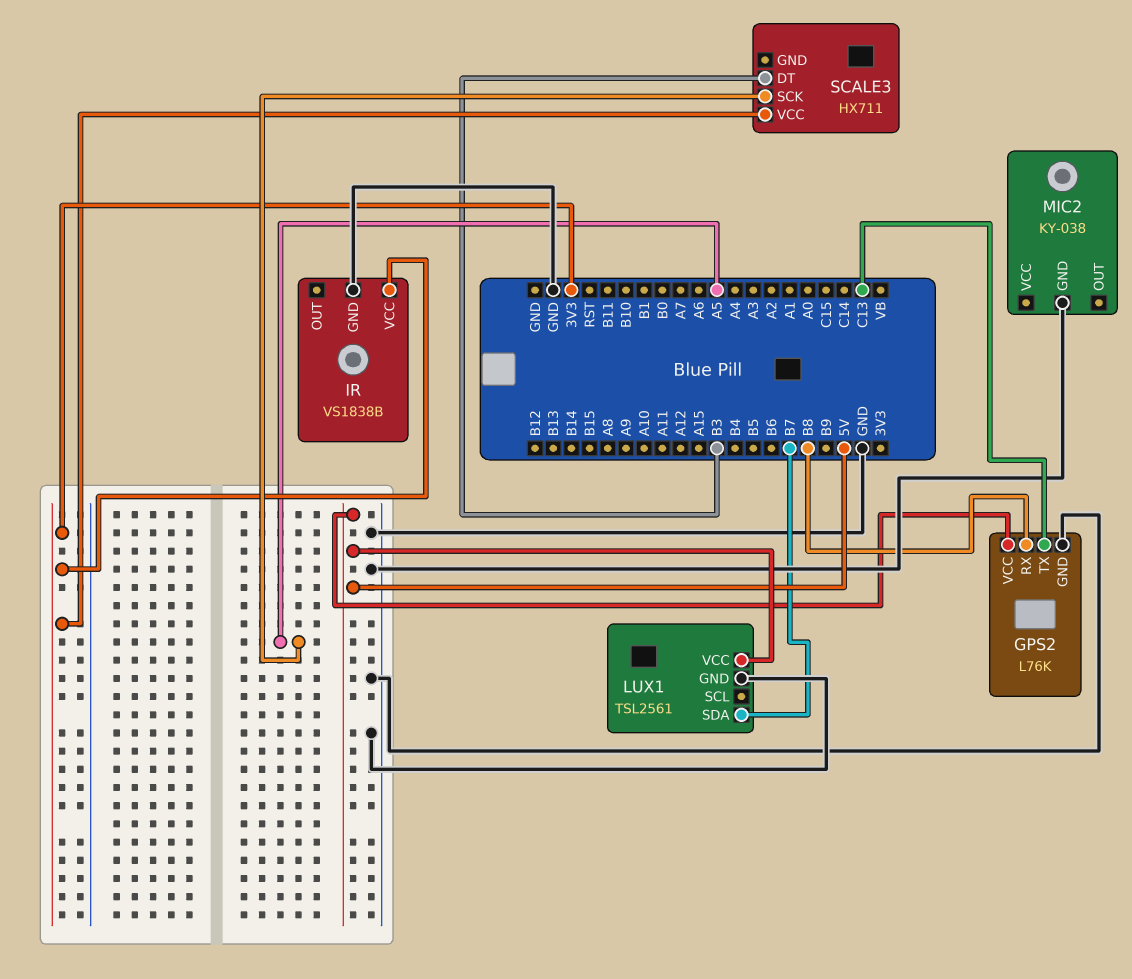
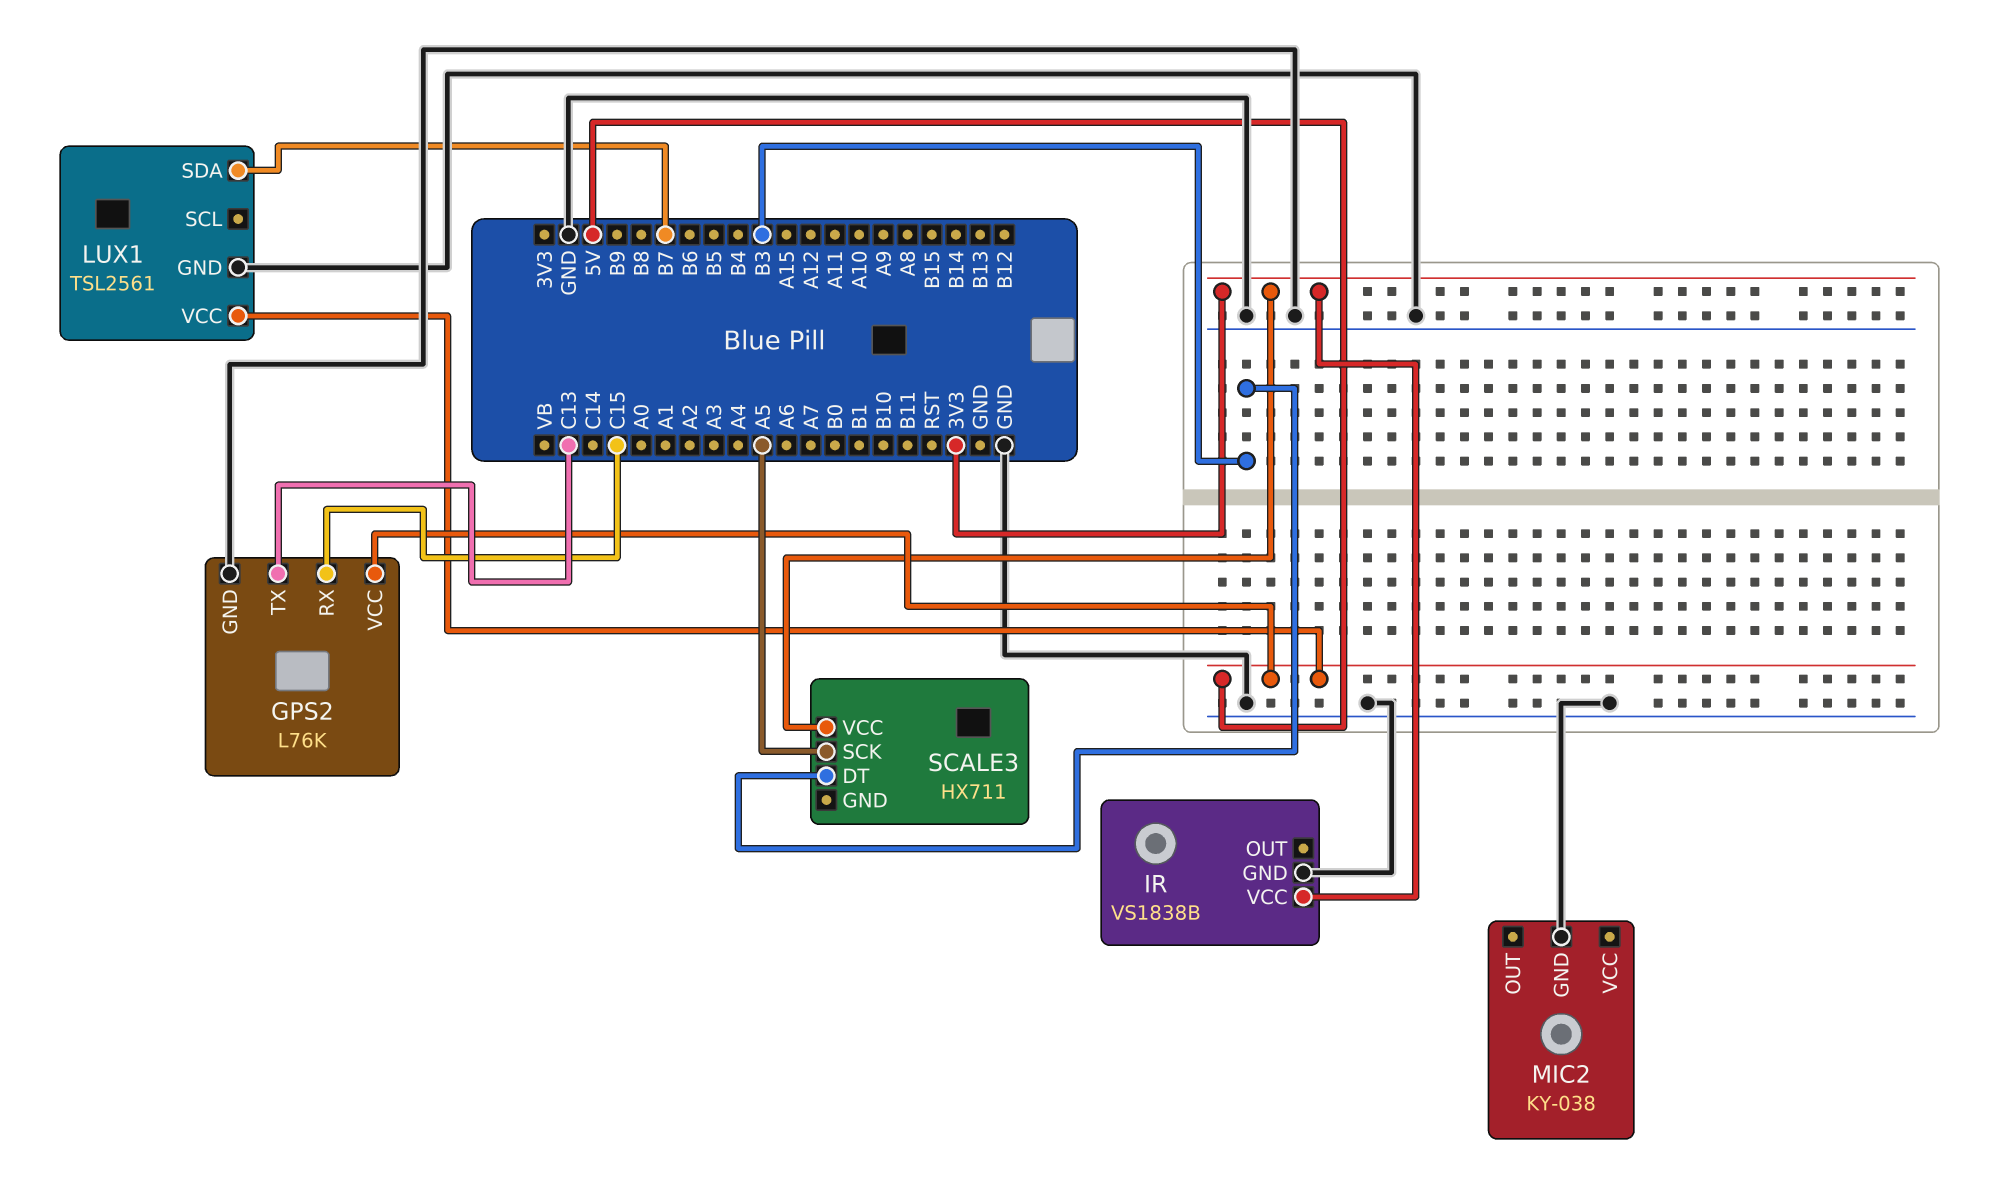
GPS2 pin RX: B8 -> C15

